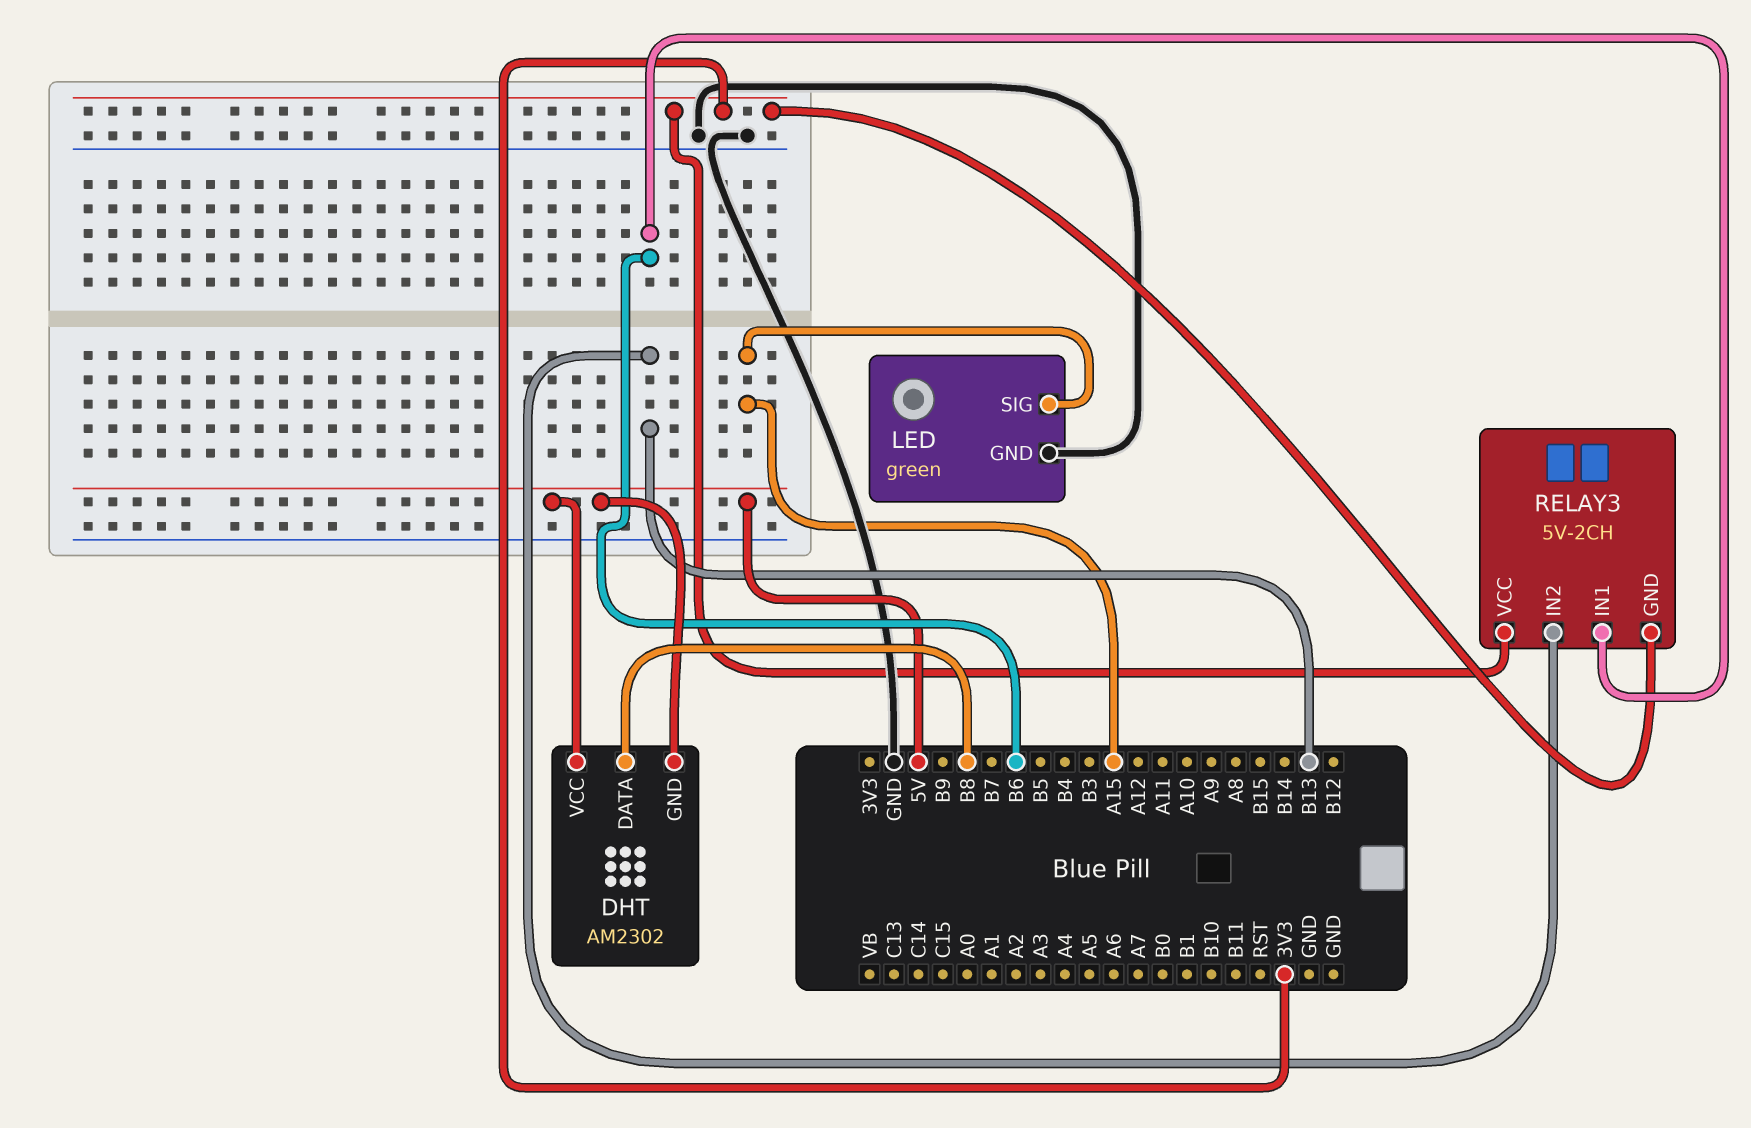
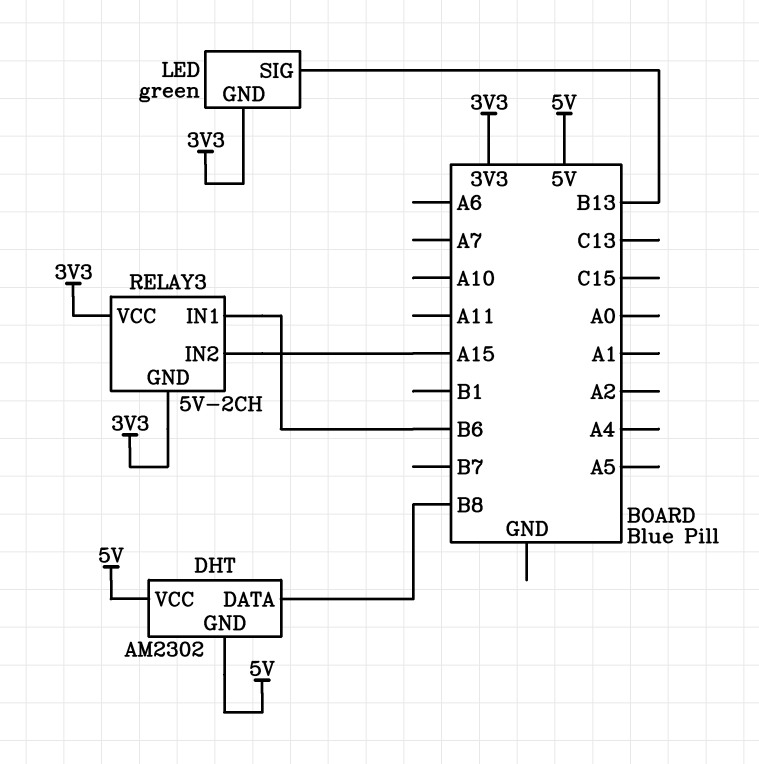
LED pin GND: GND -> 3V3
LED pin SIG: A15 -> B13
RELAY3 pin IN2: B13 -> A15

